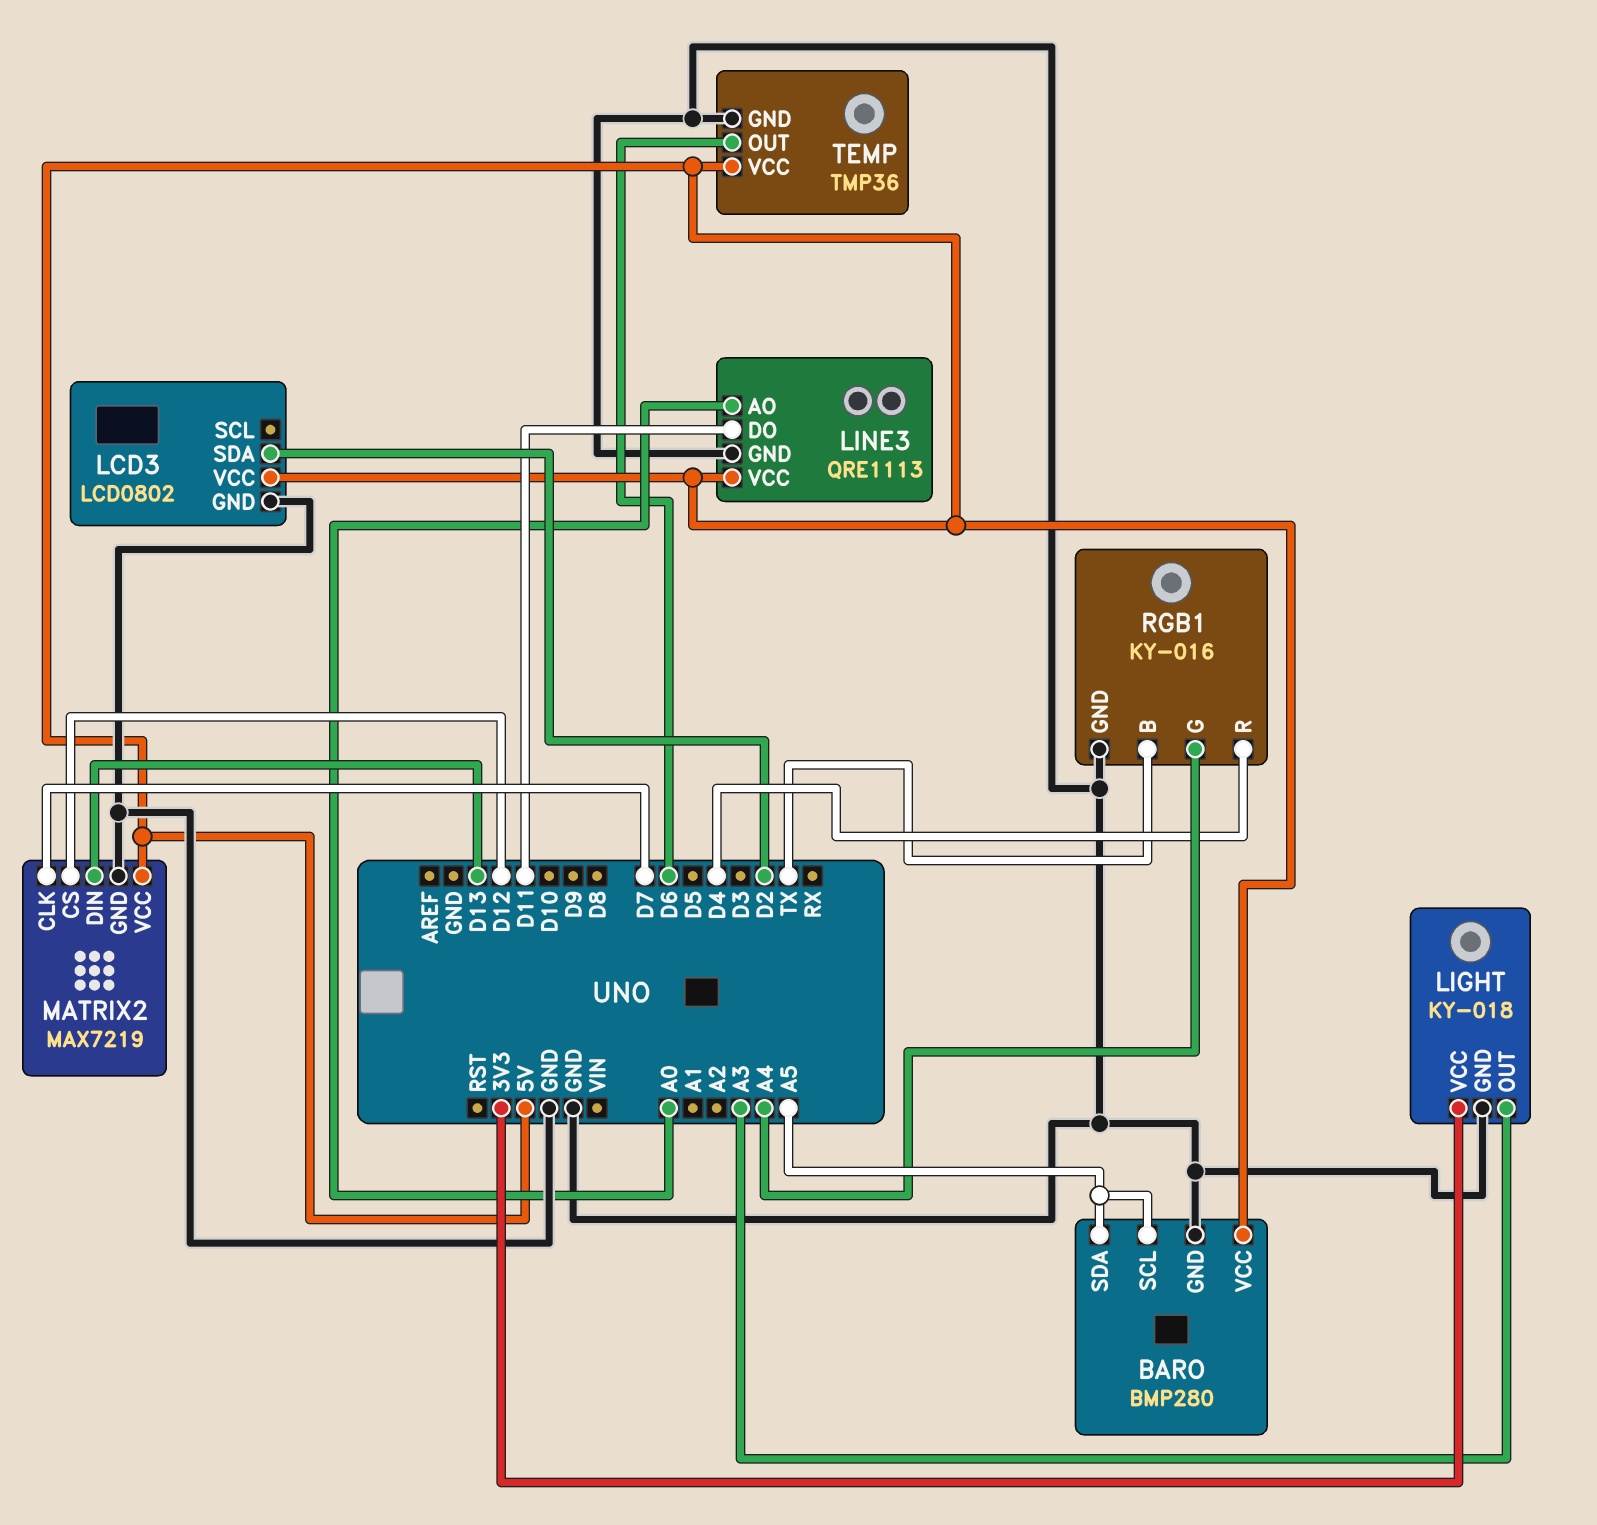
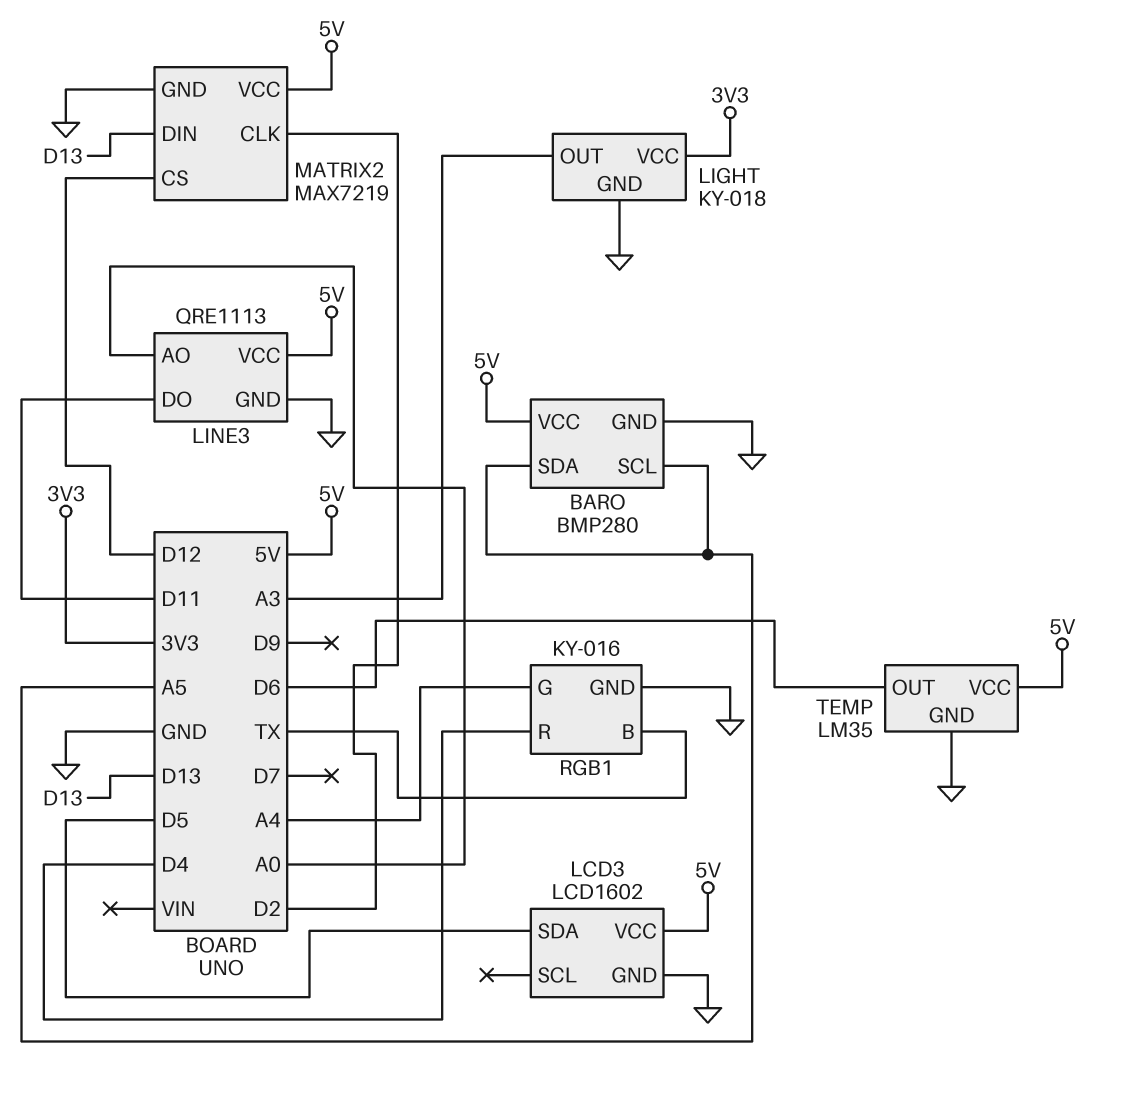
LCD3: LCD0802 -> LCD1602
LCD3 pin SDA: D2 -> D5
MATRIX2 pin CLK: D7 -> D2
TEMP: TMP36 -> LM35

